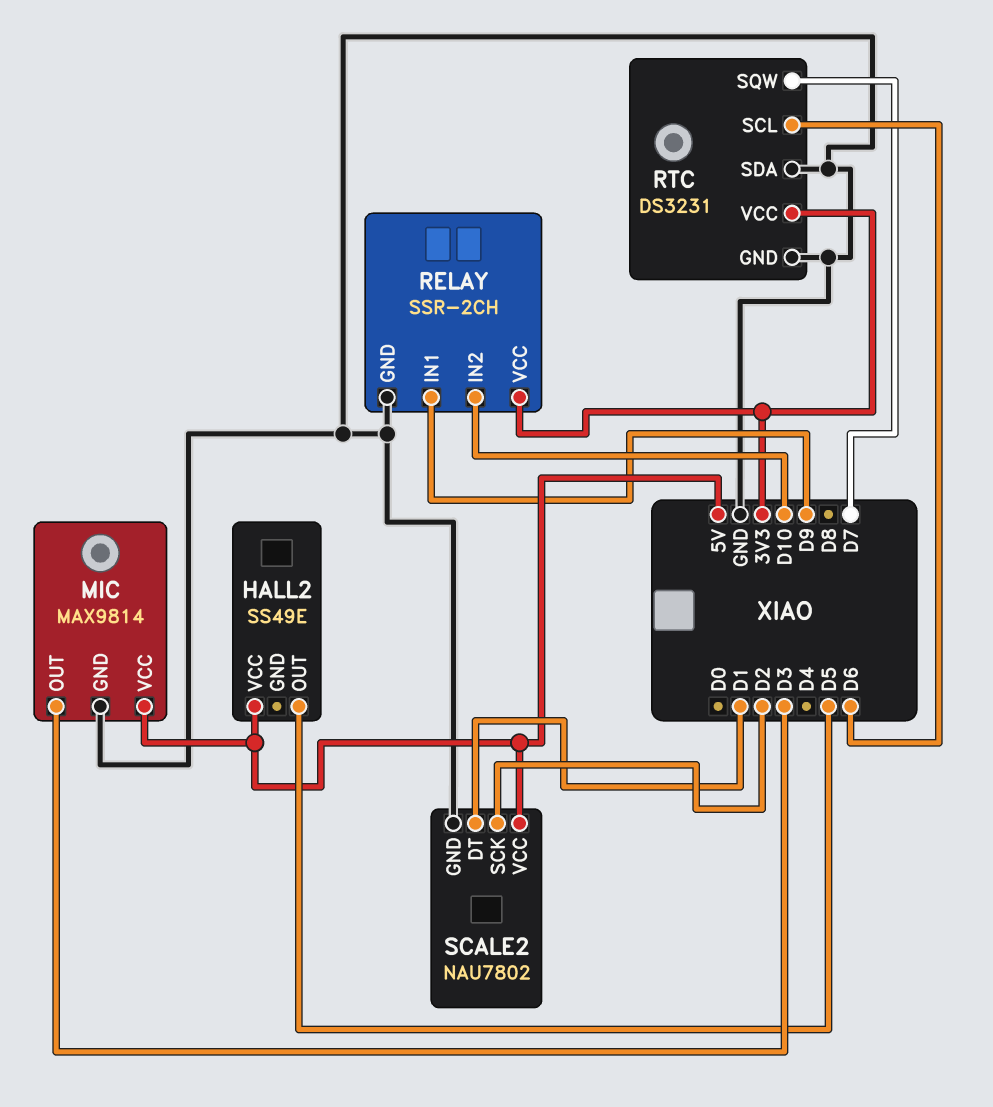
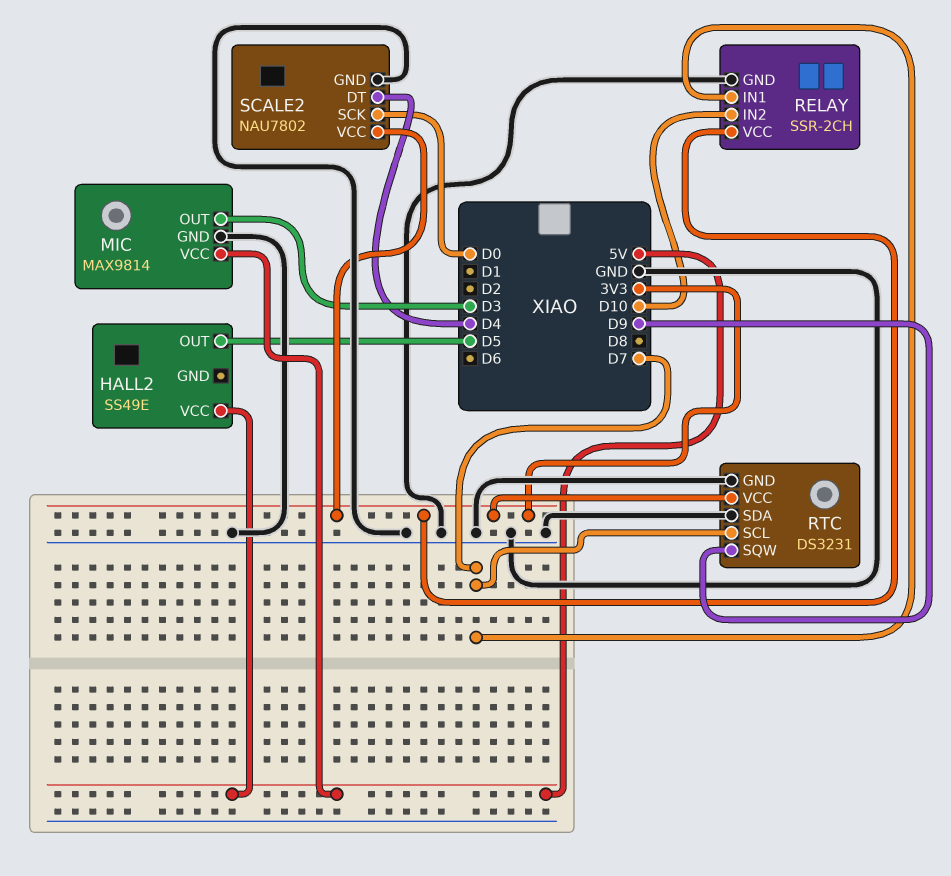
RELAY pin IN1: D9 -> D7
RTC pin SCL: D6 -> D7
RTC pin SQW: D7 -> D9
SCALE2 pin DT: D1 -> D4
SCALE2 pin SCK: D2 -> D0
SCALE2 pin VCC: 5V -> 3V3

